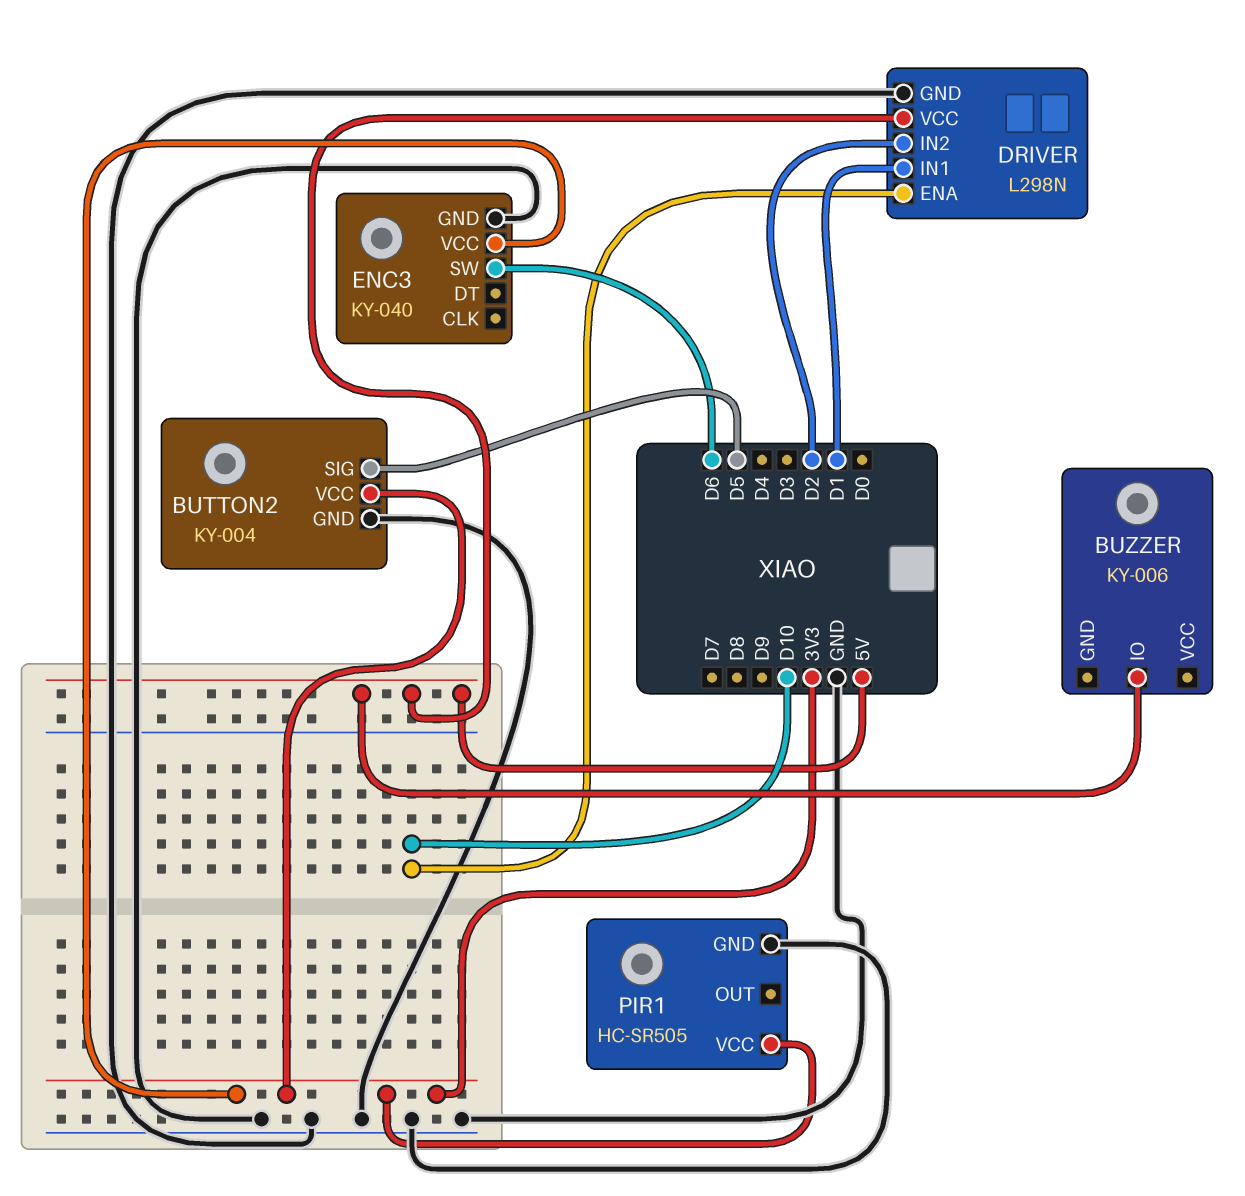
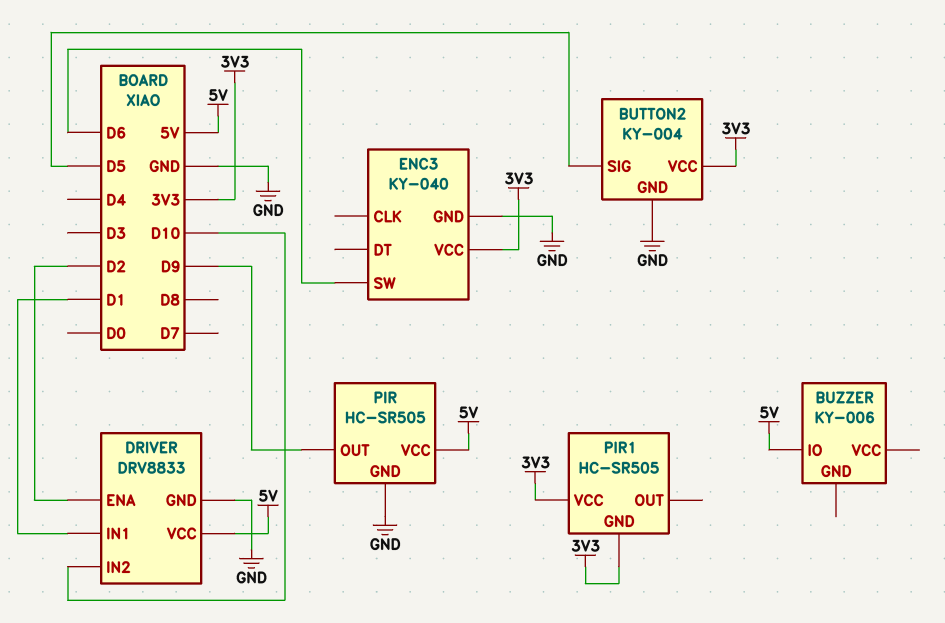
DRIVER: L298N -> DRV8833
DRIVER pin ENA: D10 -> D2
DRIVER pin IN2: D2 -> D10
PIR: none -> HC-SR505
PIR pin GND: none -> GND
PIR pin OUT: none -> D9
PIR pin VCC: none -> 5V
PIR1 pin GND: GND -> 3V3

